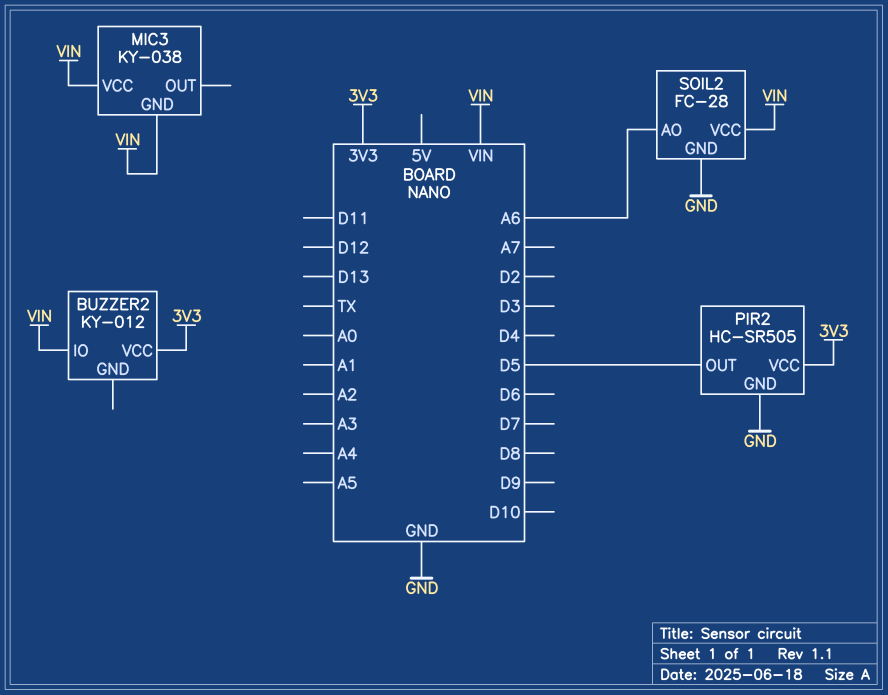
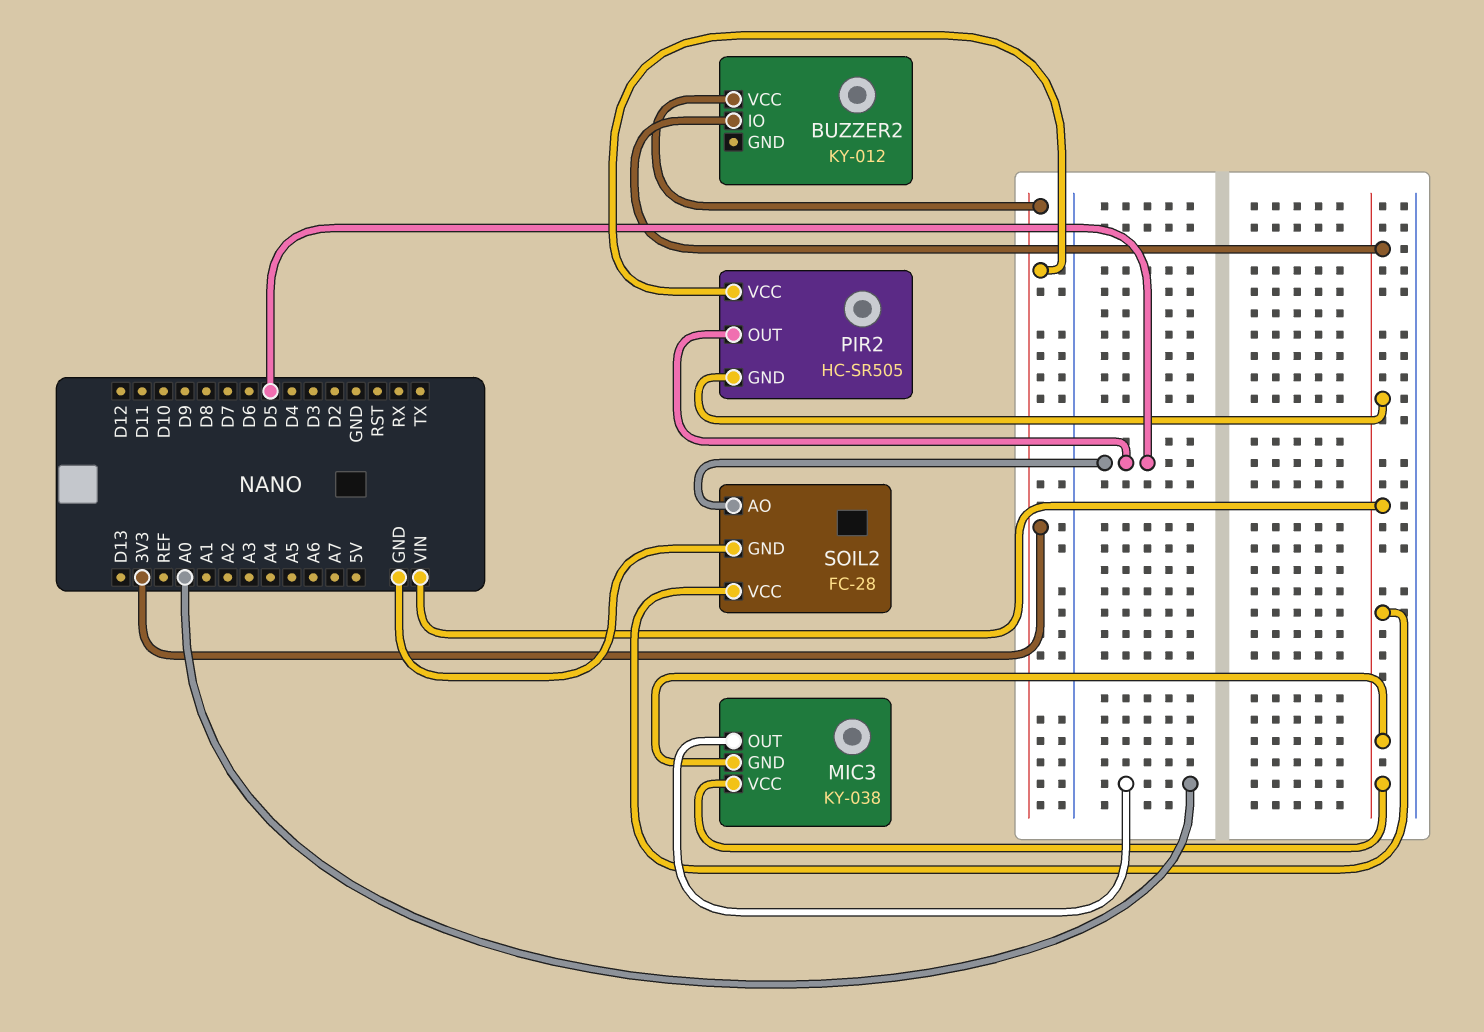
MIC3 pin OUT: none -> A0
PIR2 pin GND: GND -> VIN
SOIL2 pin AO: A6 -> D5

